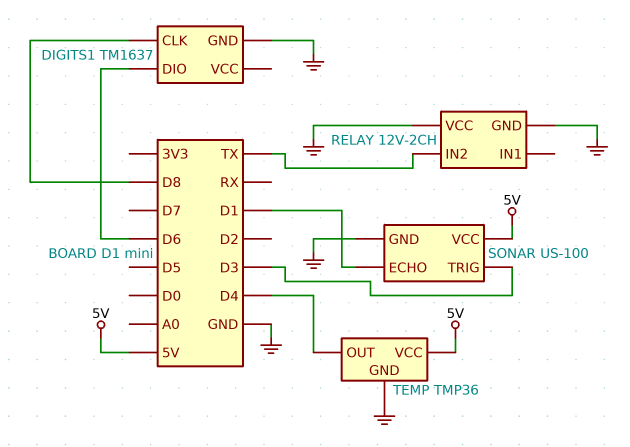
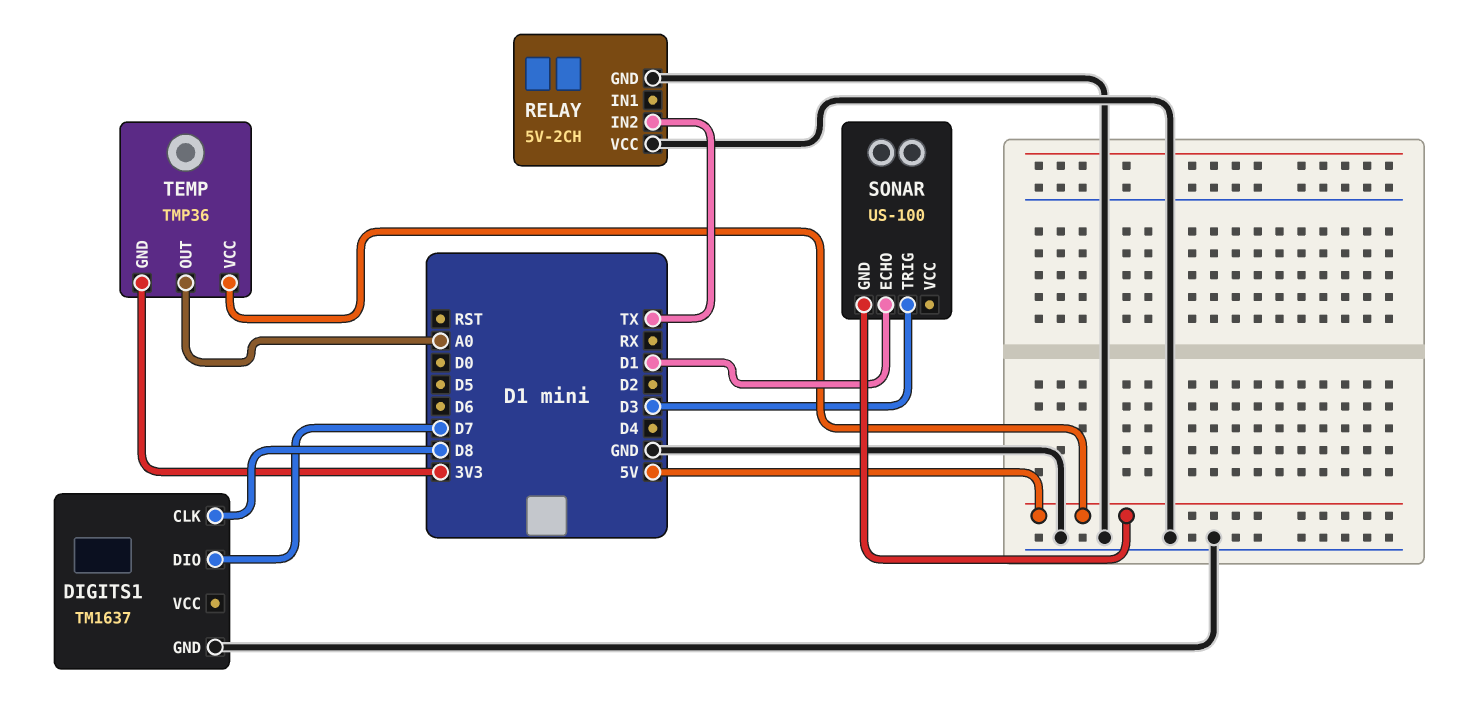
DIGITS1 pin DIO: D6 -> D7
RELAY: 12V-2CH -> 5V-2CH
SONAR pin GND: GND -> 5V
SONAR pin VCC: 5V -> none
TEMP pin GND: GND -> 3V3
TEMP pin OUT: D4 -> A0

